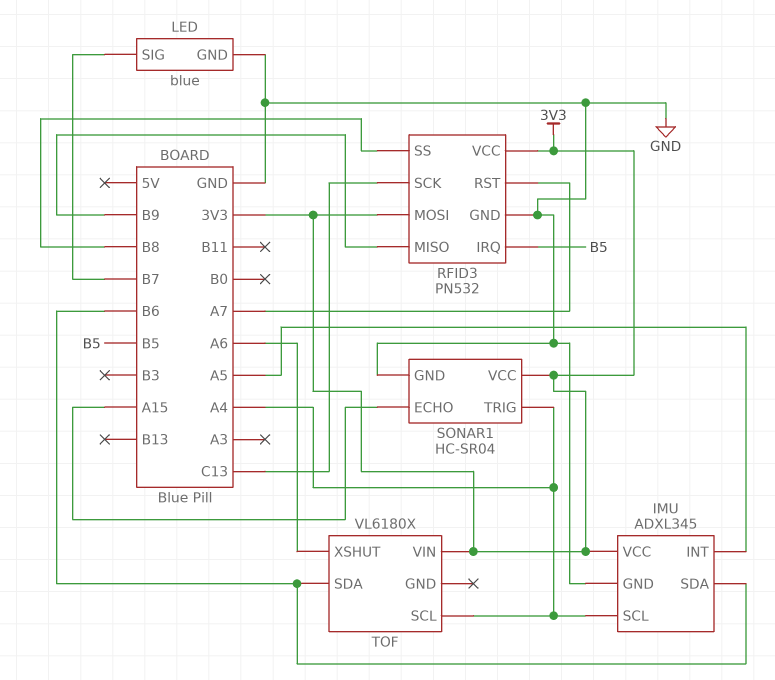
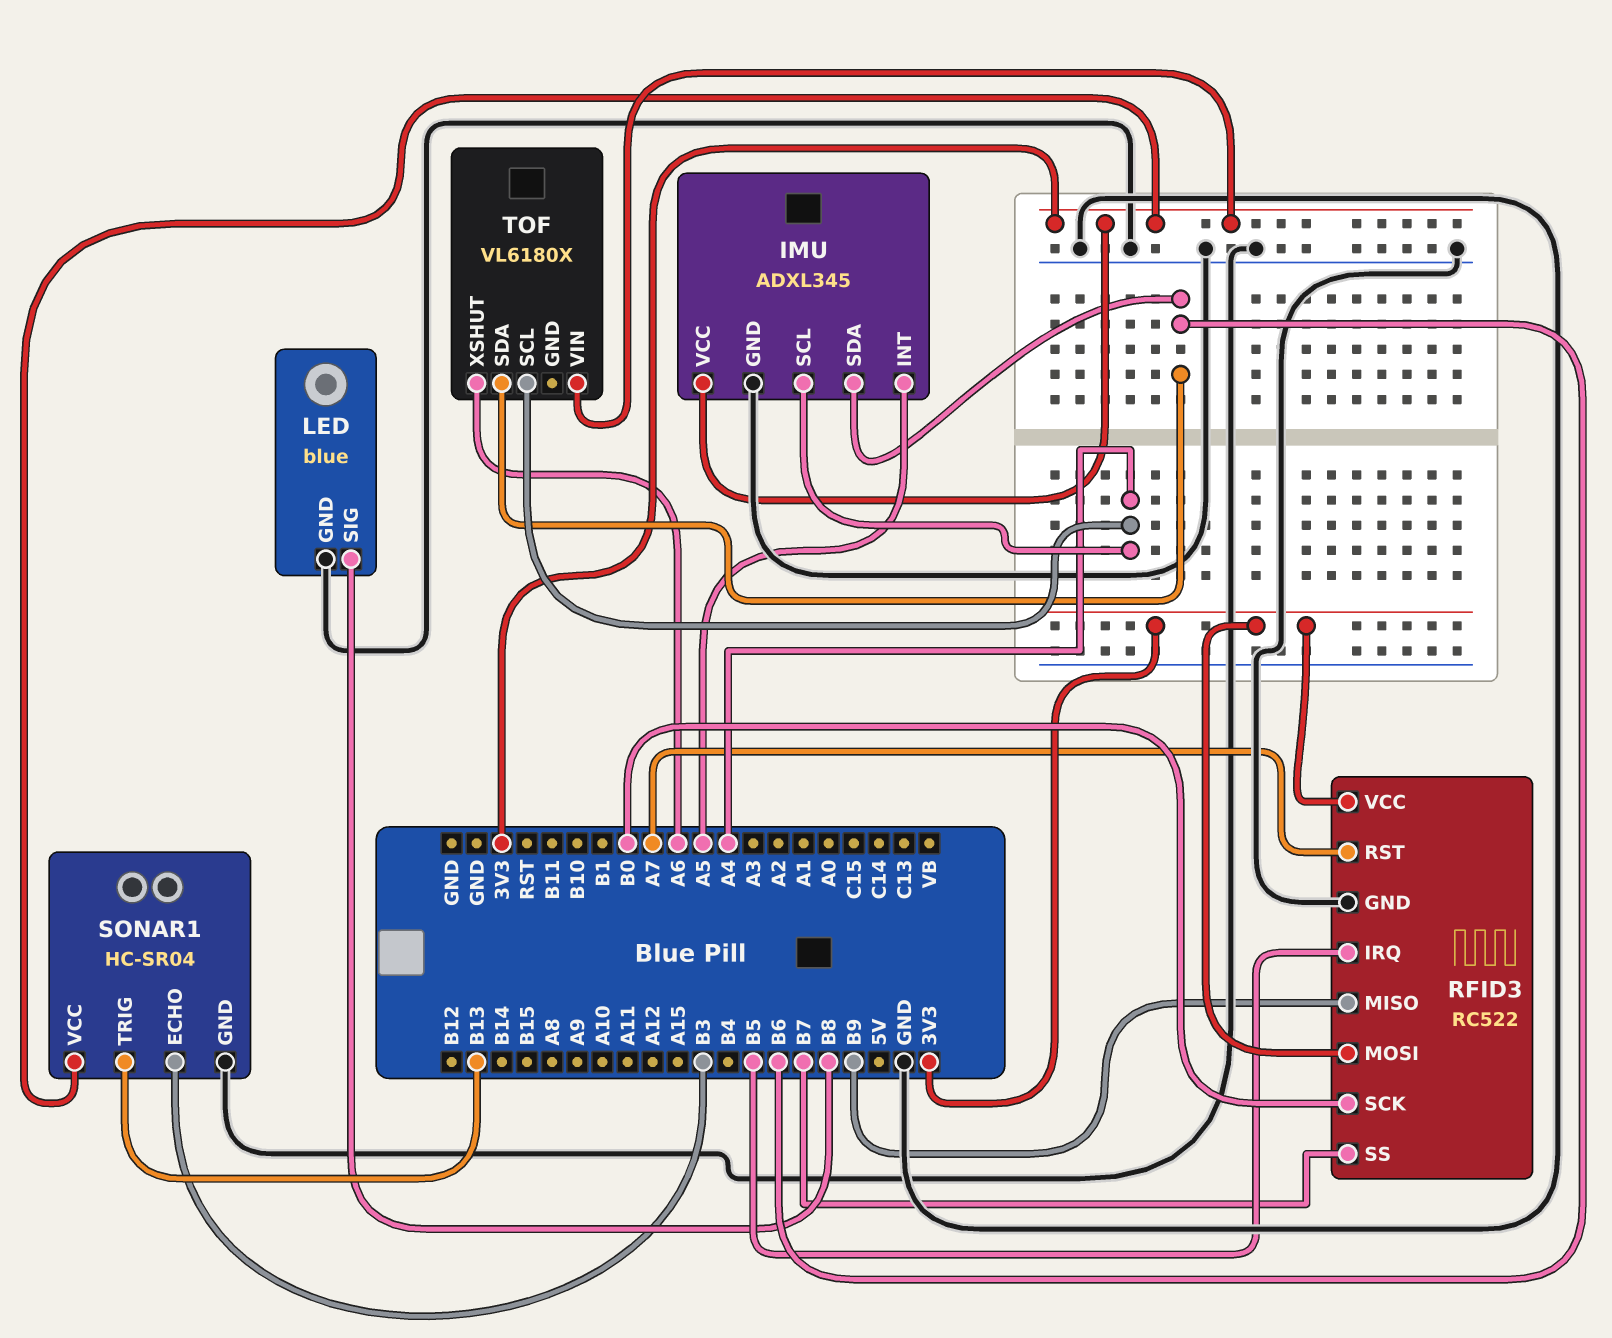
LED pin SIG: B7 -> B8
RFID3: PN532 -> RC522
RFID3 pin SCK: C13 -> B0
RFID3 pin SS: B8 -> B7
SONAR1 pin ECHO: A15 -> B3
SONAR1 pin TRIG: A4 -> B13

